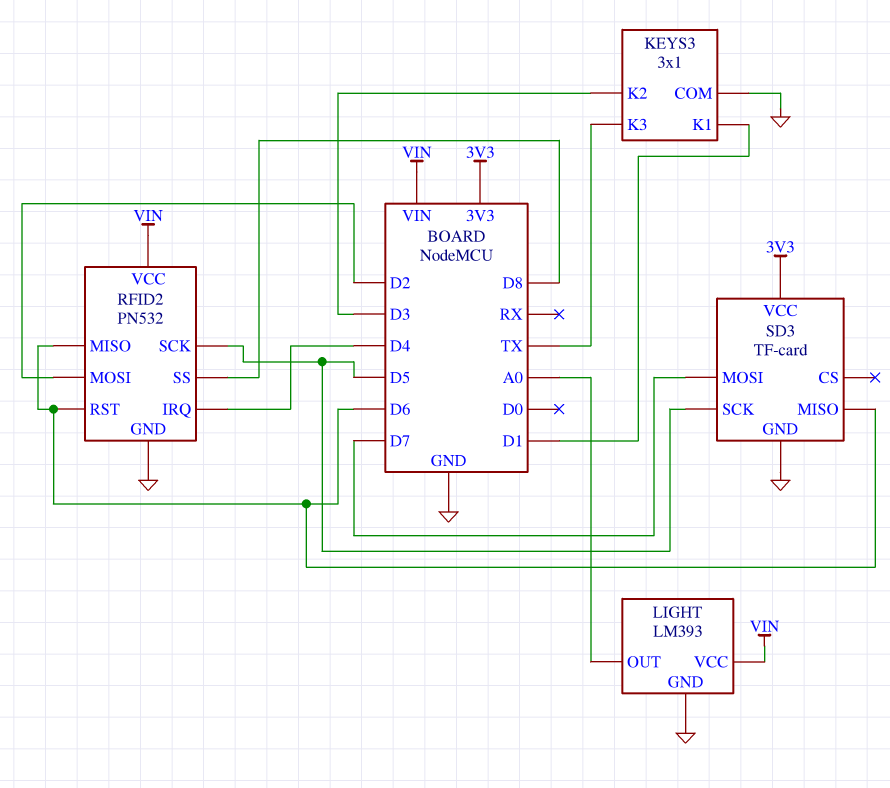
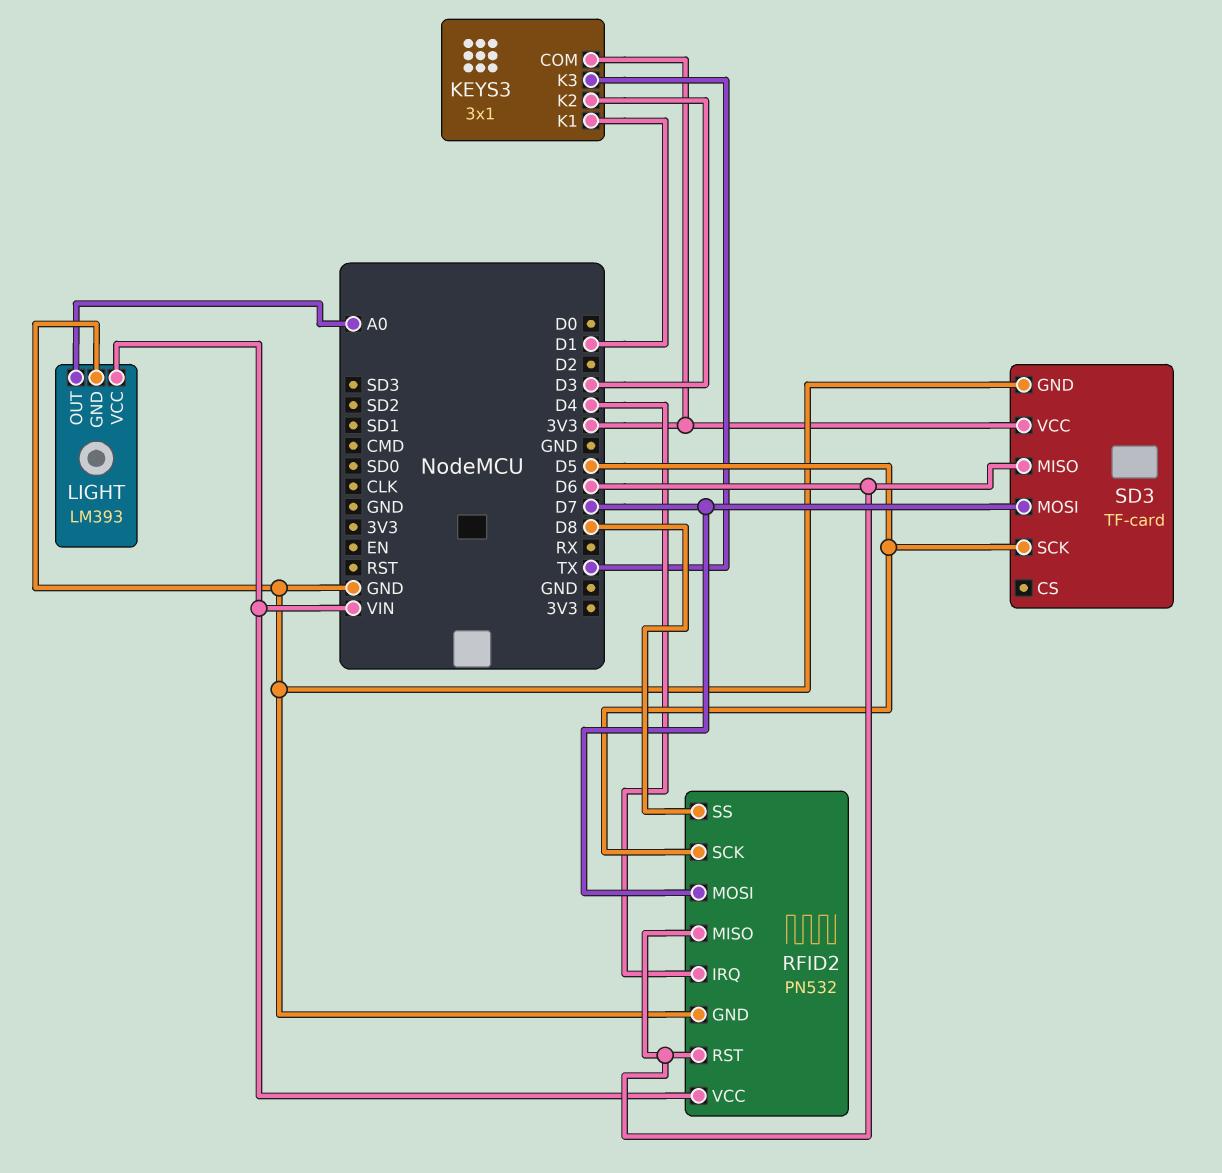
KEYS3 pin COM: GND -> 3V3
RFID2 pin MOSI: D2 -> D7

